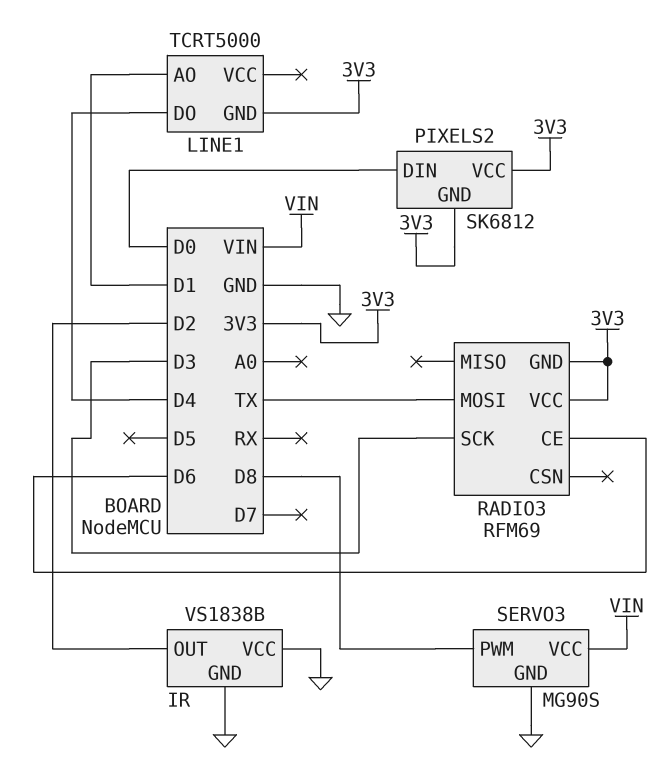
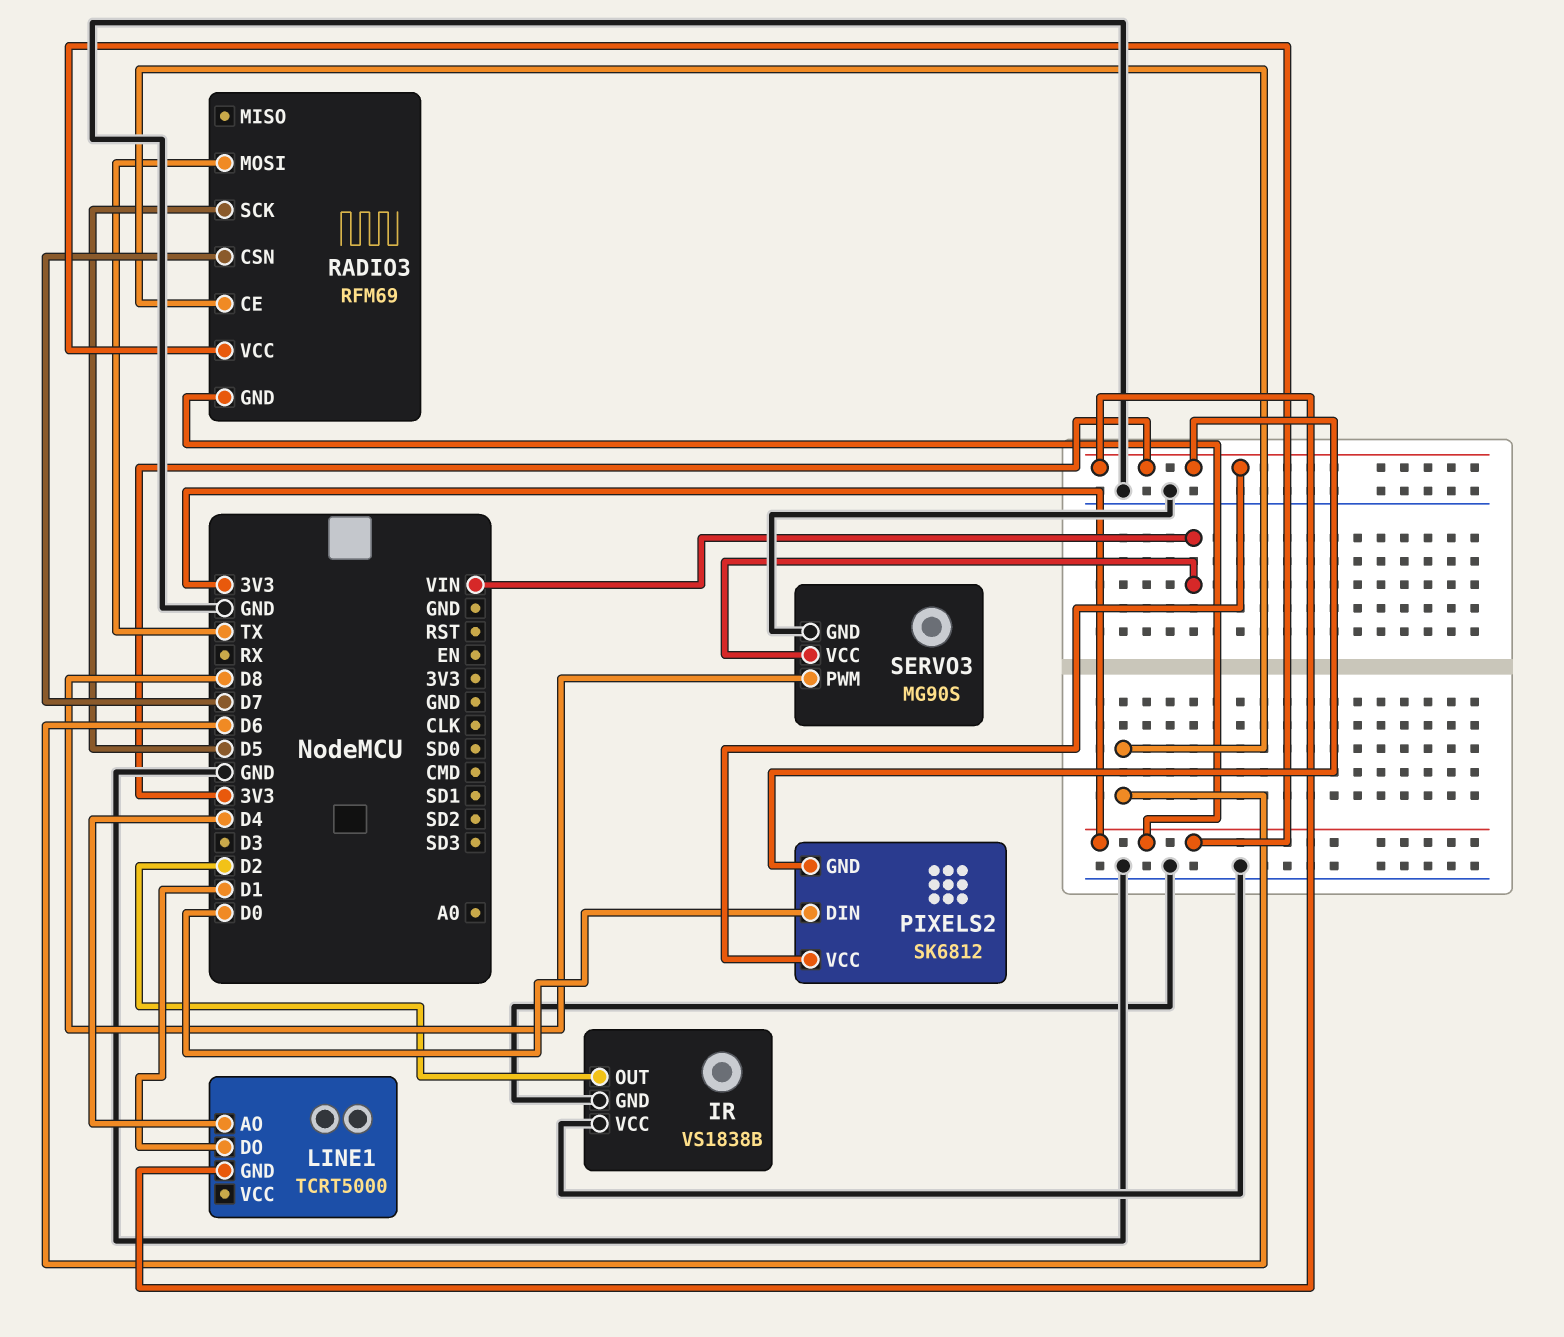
LINE1 pin AO: D1 -> D4
LINE1 pin DO: D4 -> D1
RADIO3 pin CSN: none -> D7
RADIO3 pin SCK: D3 -> D5

